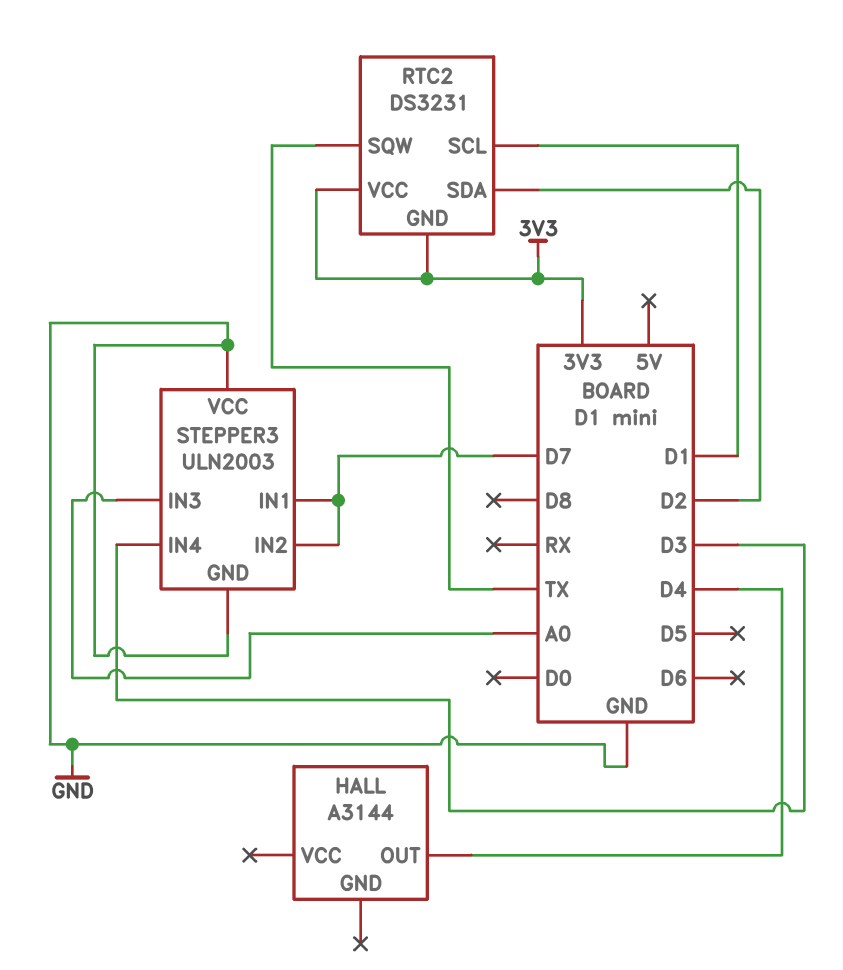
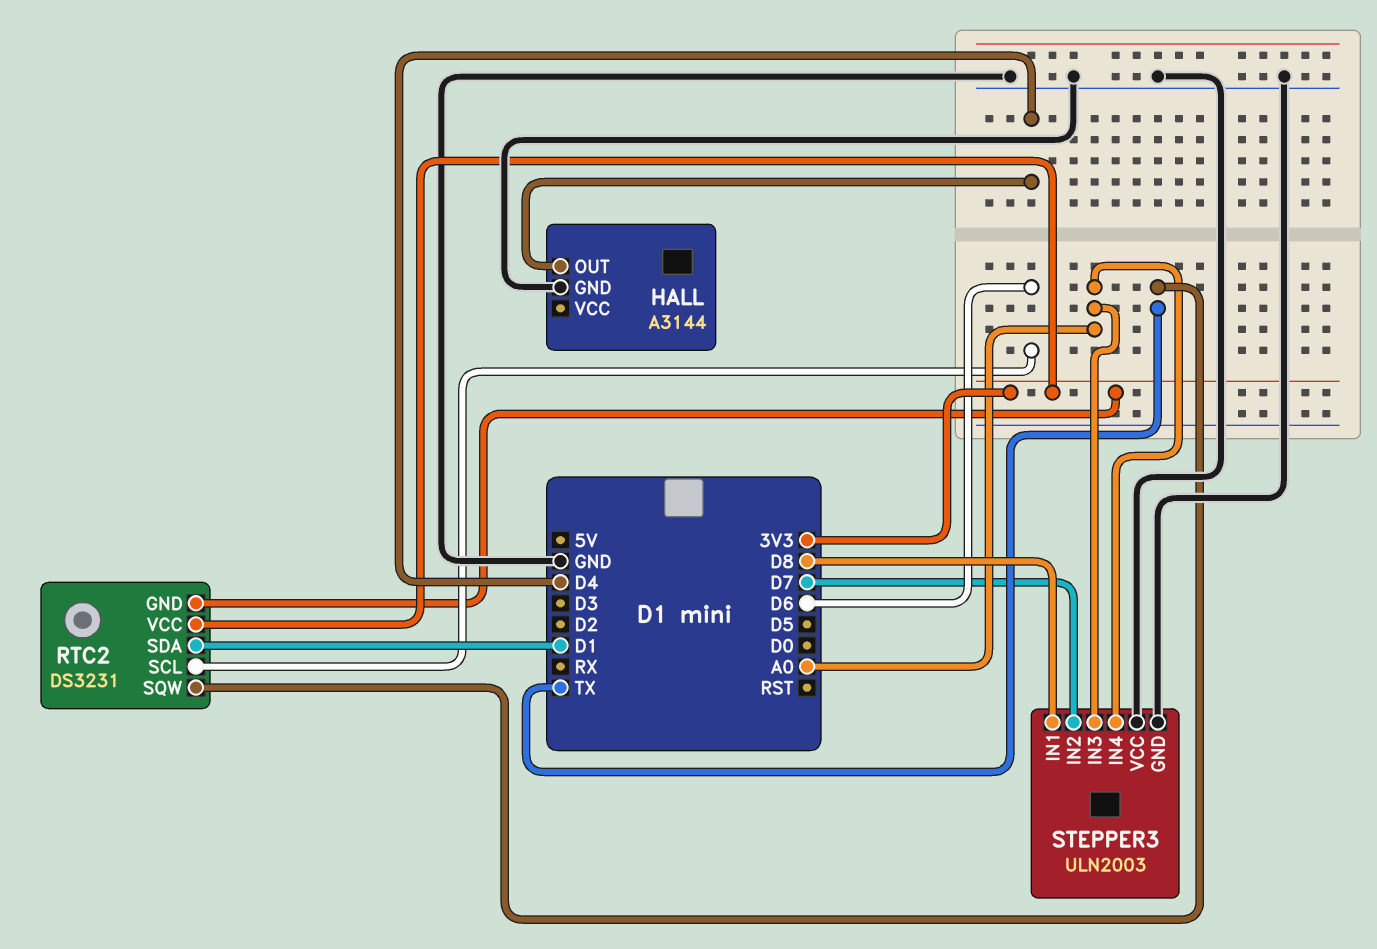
HALL pin GND: none -> GND
RTC2 pin SCL: D1 -> D6
RTC2 pin SDA: D2 -> D1
STEPPER3 pin IN1: D7 -> D8
STEPPER3 pin IN4: D3 -> A0

